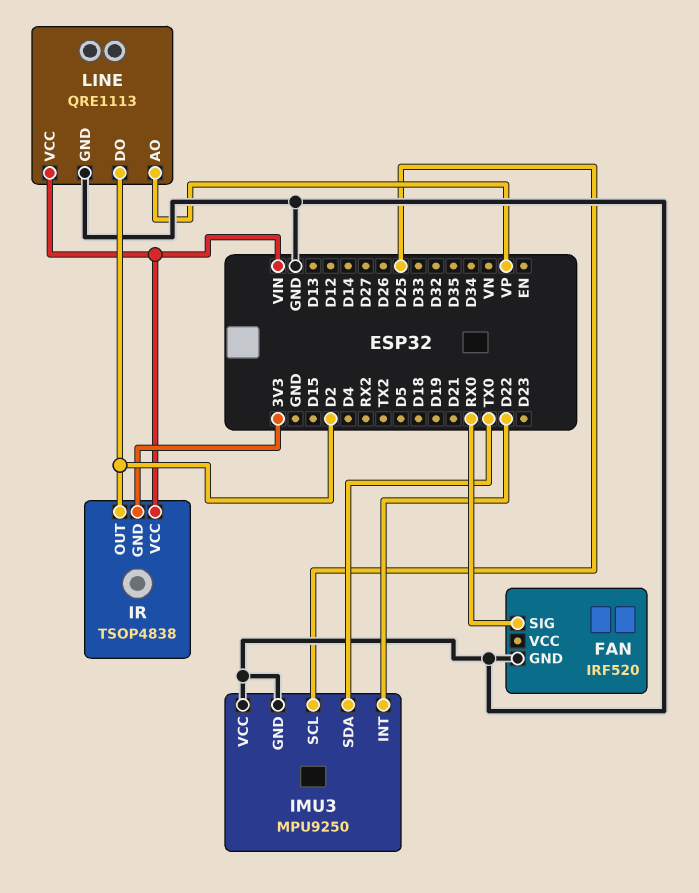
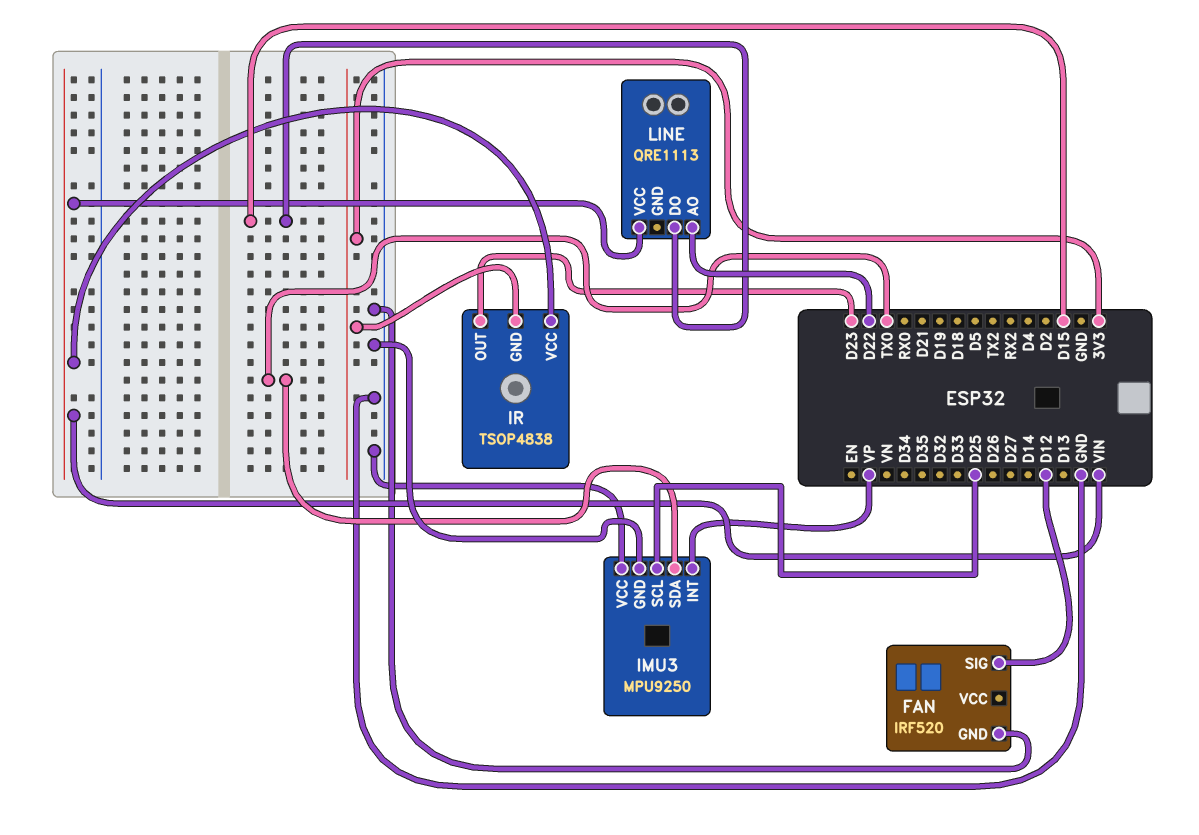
FAN pin SIG: RX0 -> D12
IMU3 pin INT: D22 -> VP
IR pin OUT: D2 -> D23
LINE pin AO: VP -> D22
LINE pin DO: D2 -> D15
LINE pin GND: GND -> none

